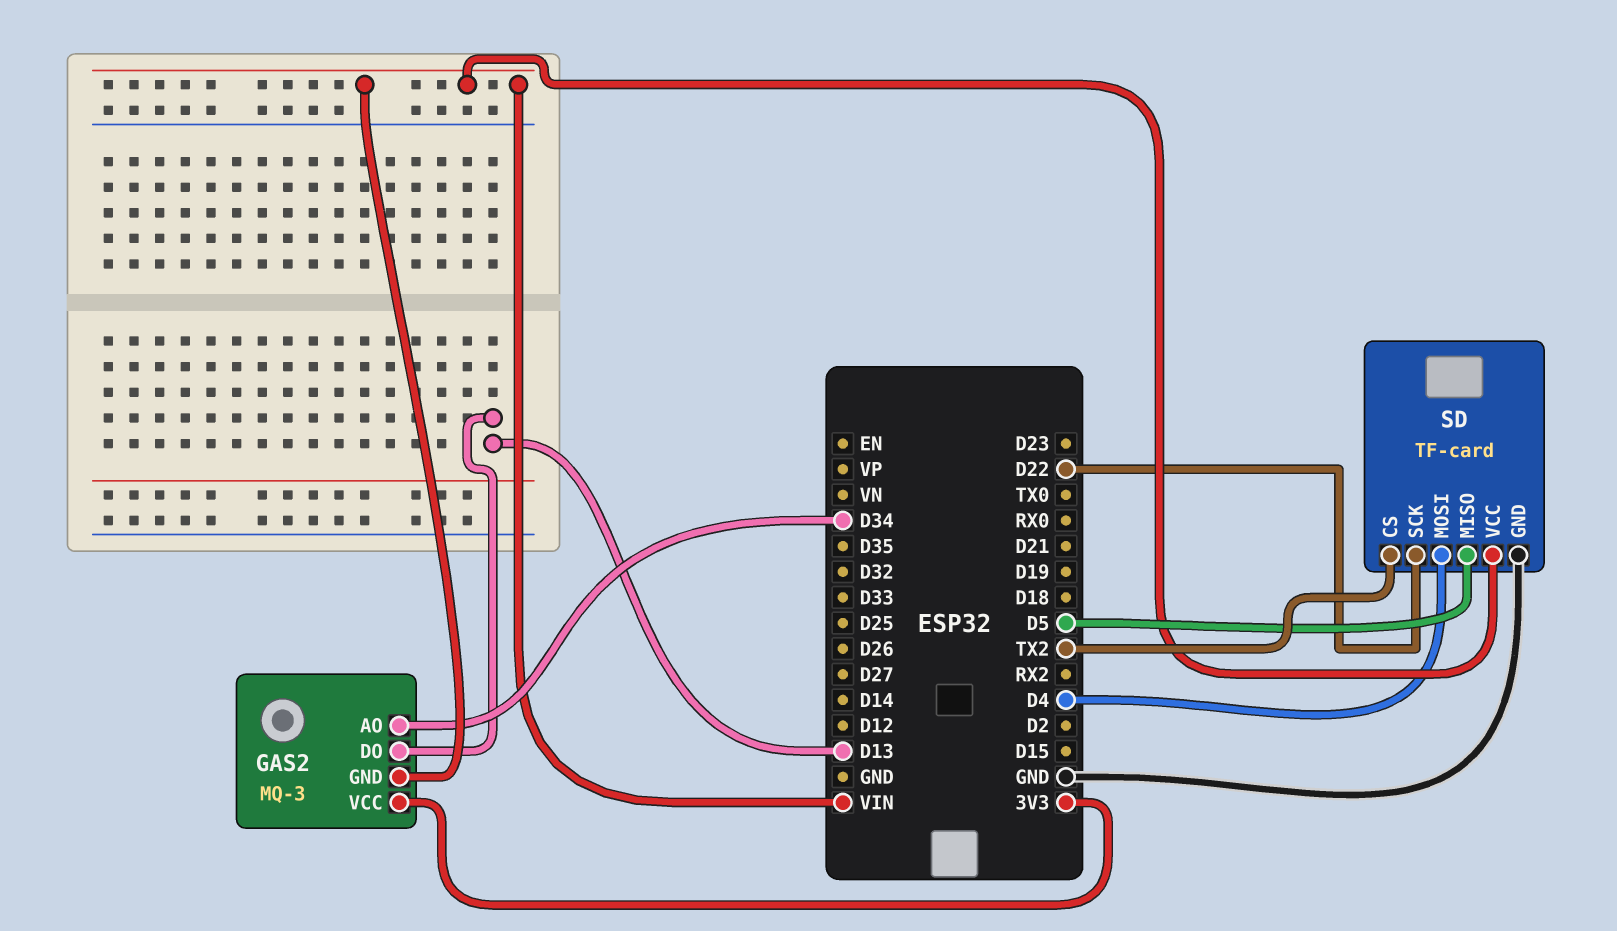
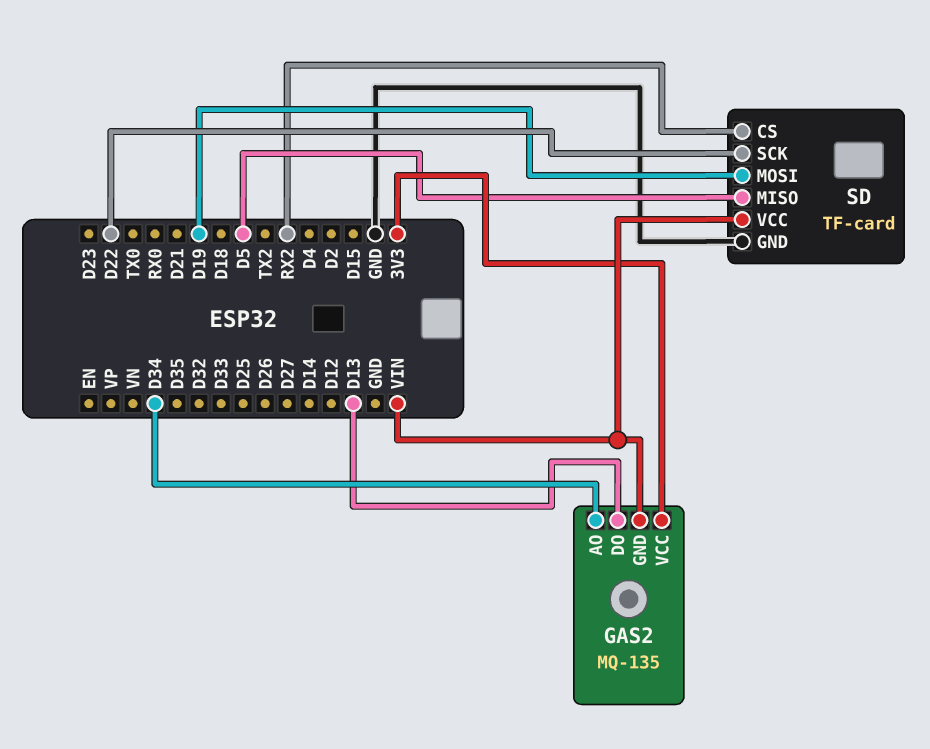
GAS2: MQ-3 -> MQ-135
SD pin CS: TX2 -> RX2
SD pin MOSI: D4 -> D19

